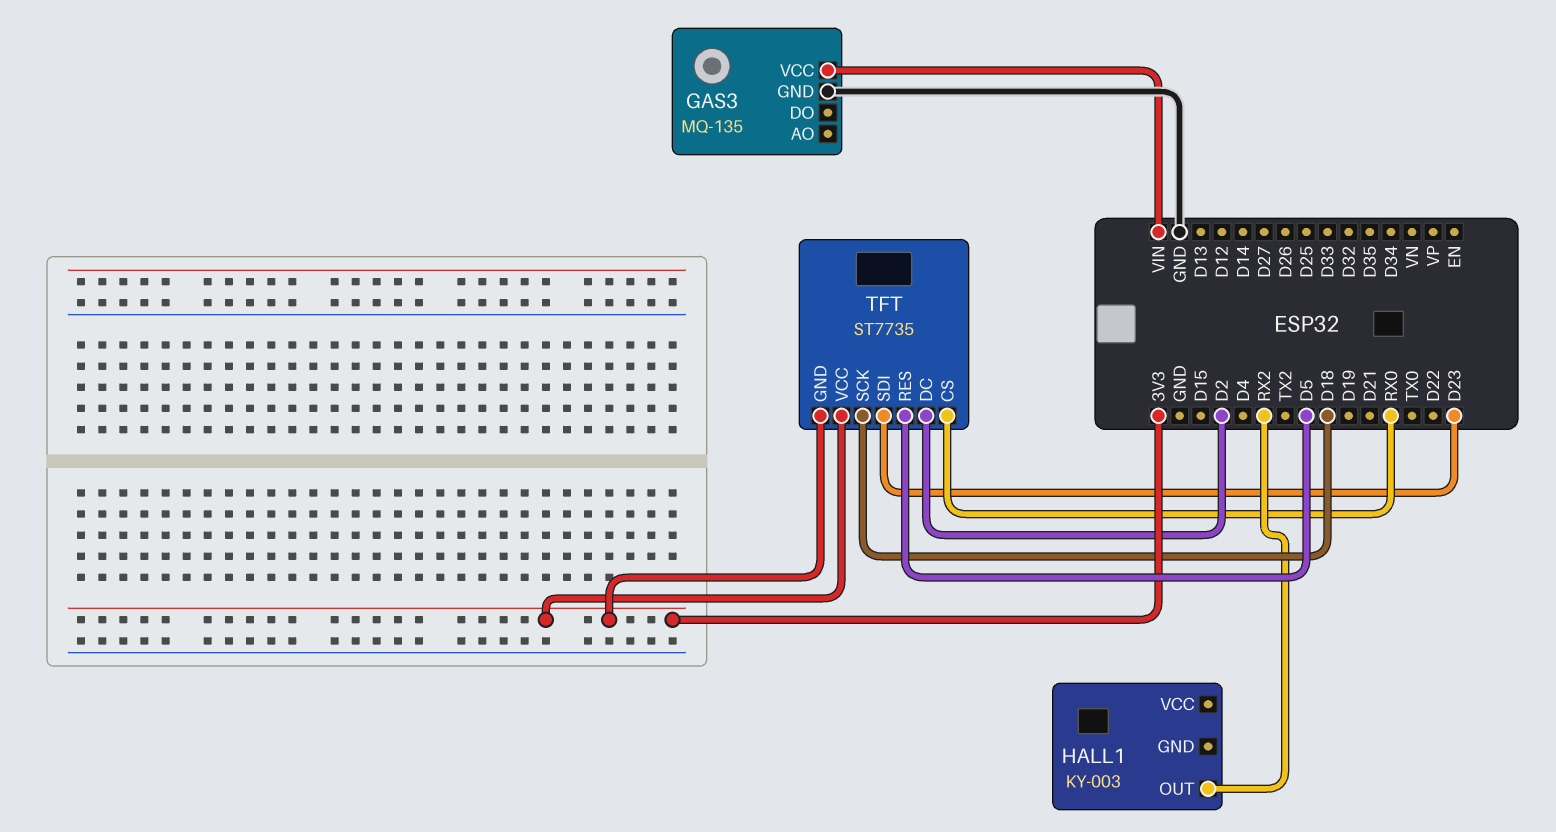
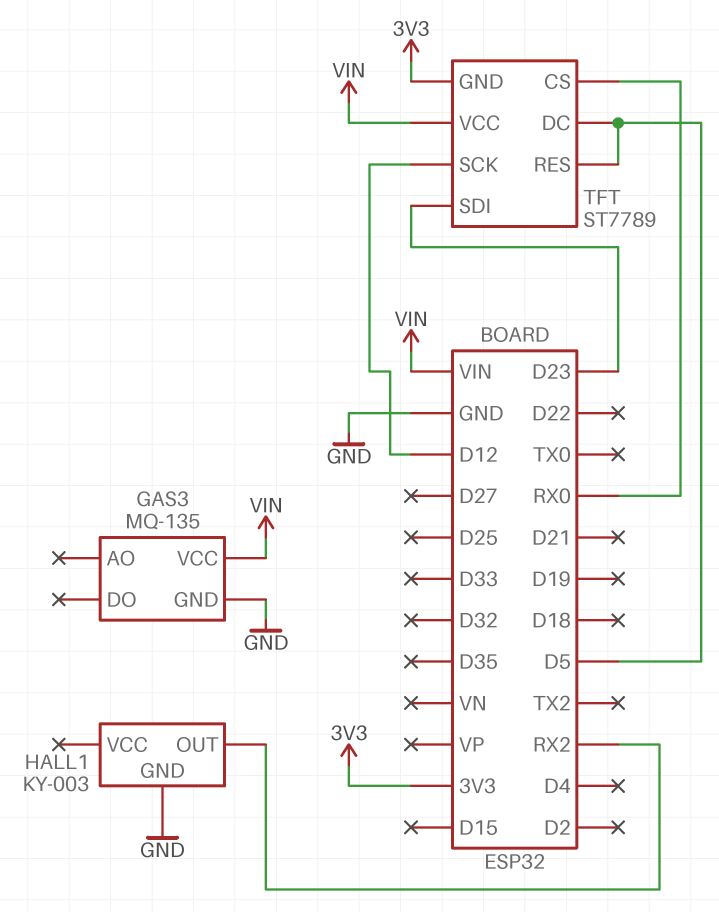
HALL1 pin GND: none -> GND
TFT: ST7735 -> ST7789
TFT pin DC: D2 -> D5
TFT pin SCK: D18 -> D12
TFT pin VCC: 3V3 -> VIN

